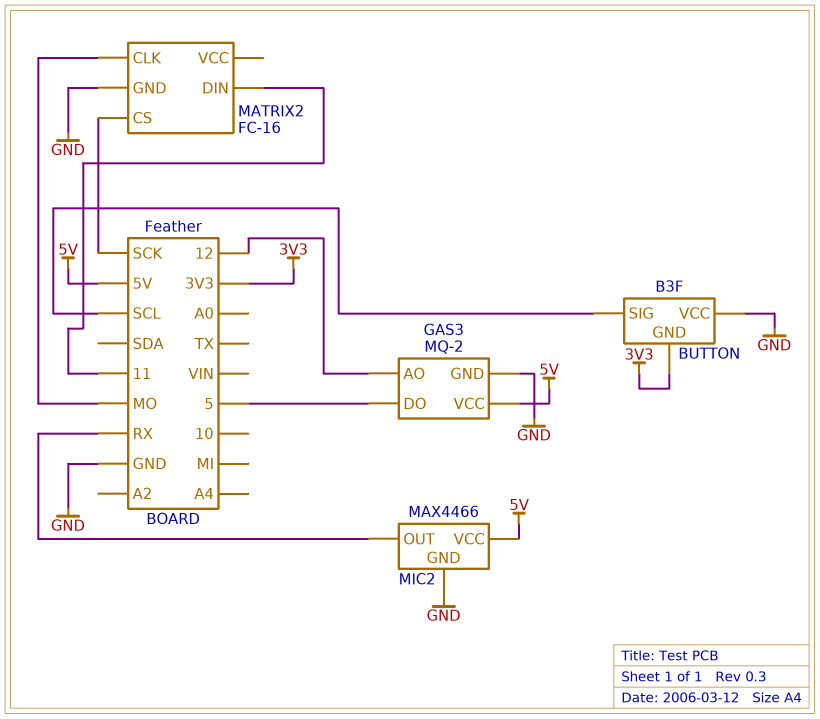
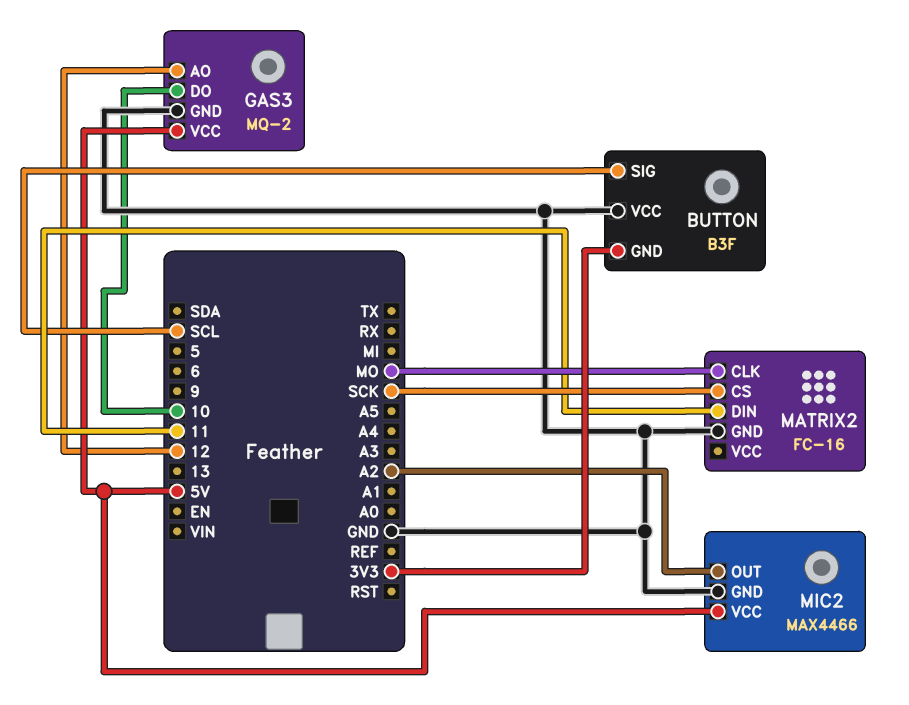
GAS3 pin DO: 5 -> 10
MIC2 pin OUT: RX -> A2

